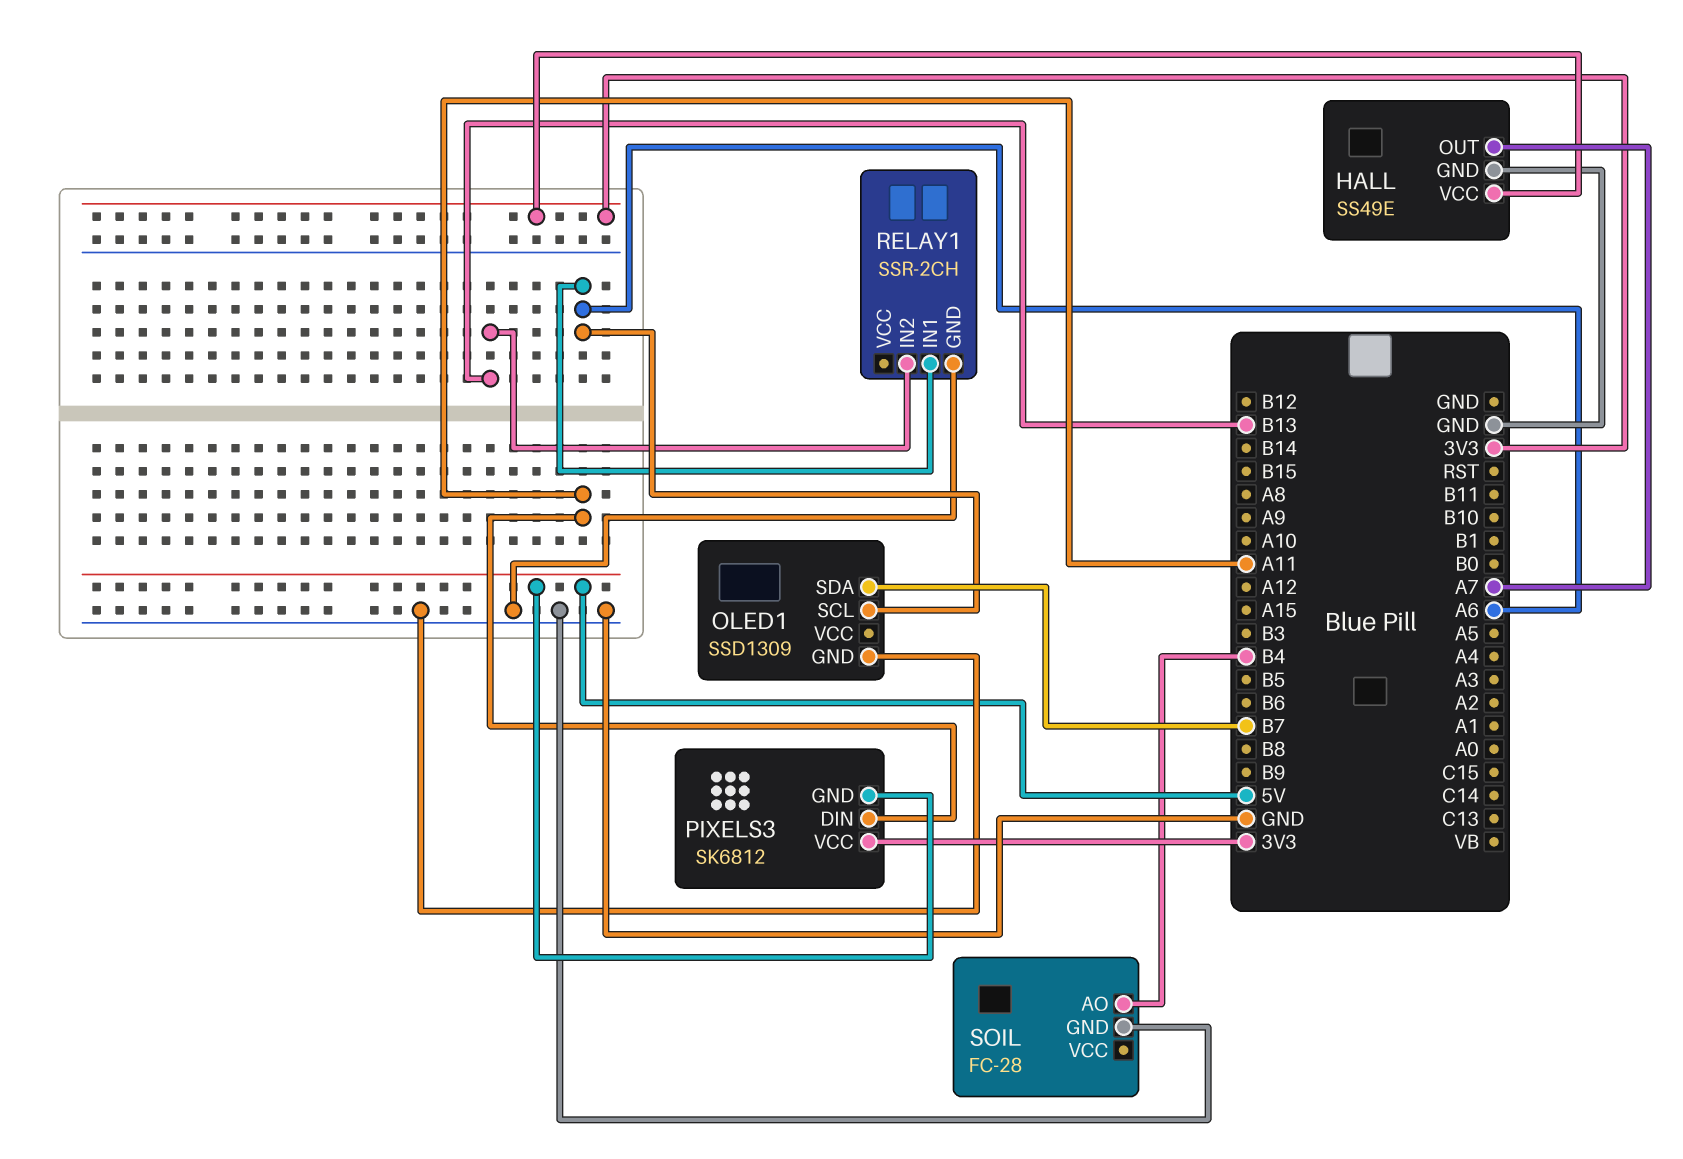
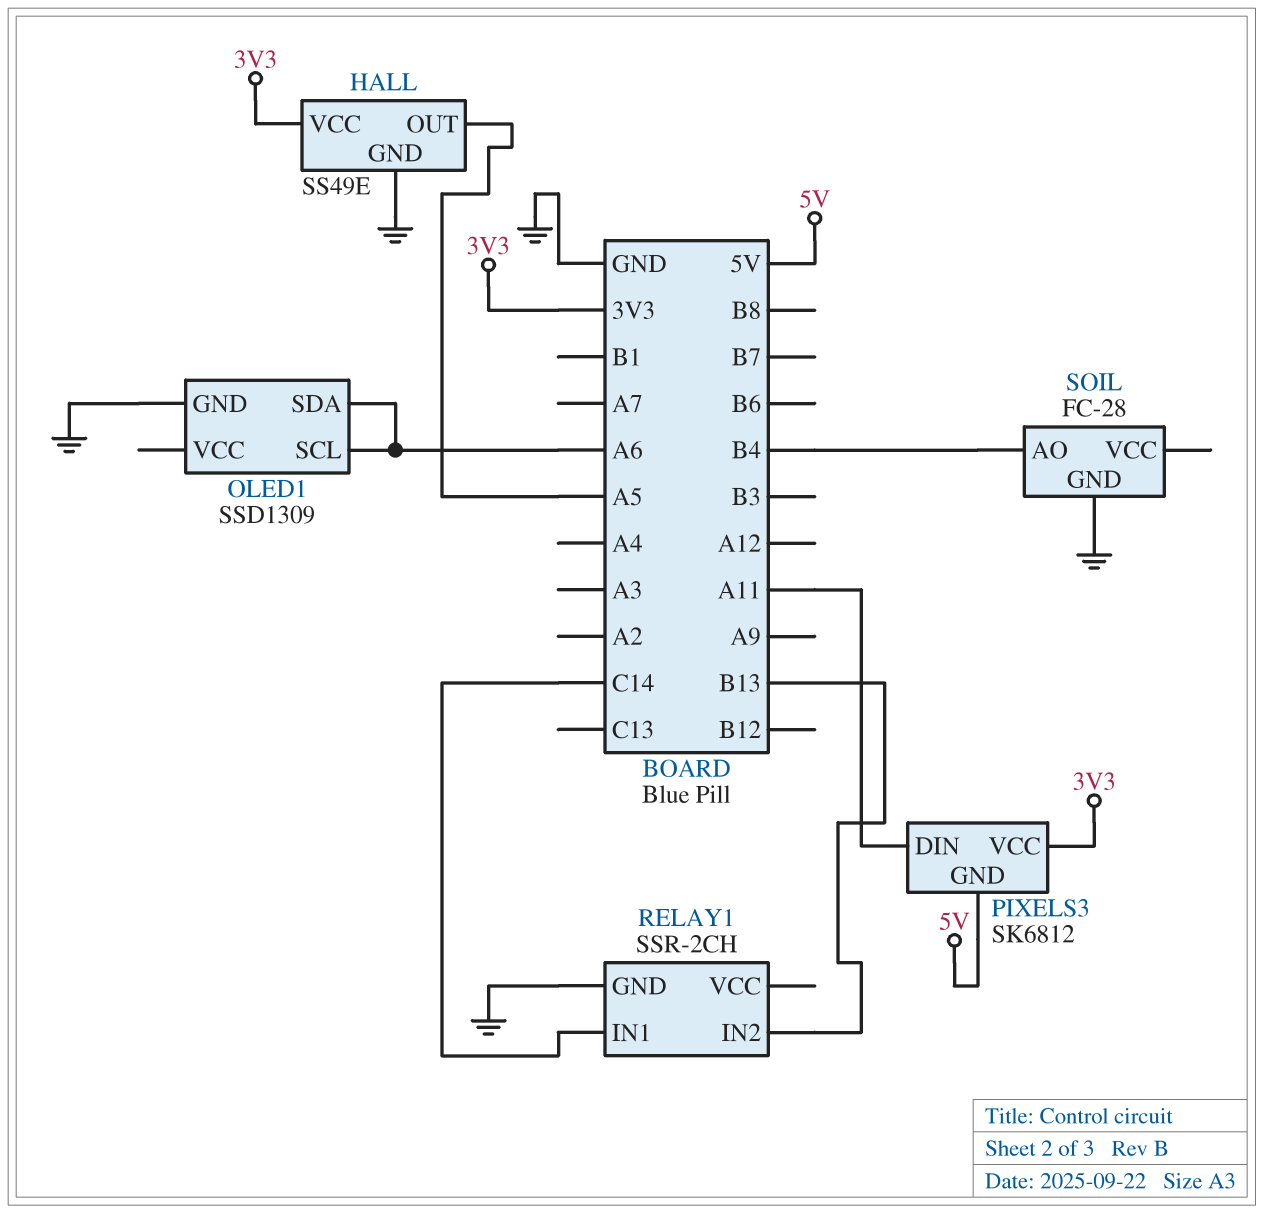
HALL pin OUT: A7 -> A5
OLED1 pin SDA: B7 -> A6
RELAY1 pin IN1: A6 -> C14

